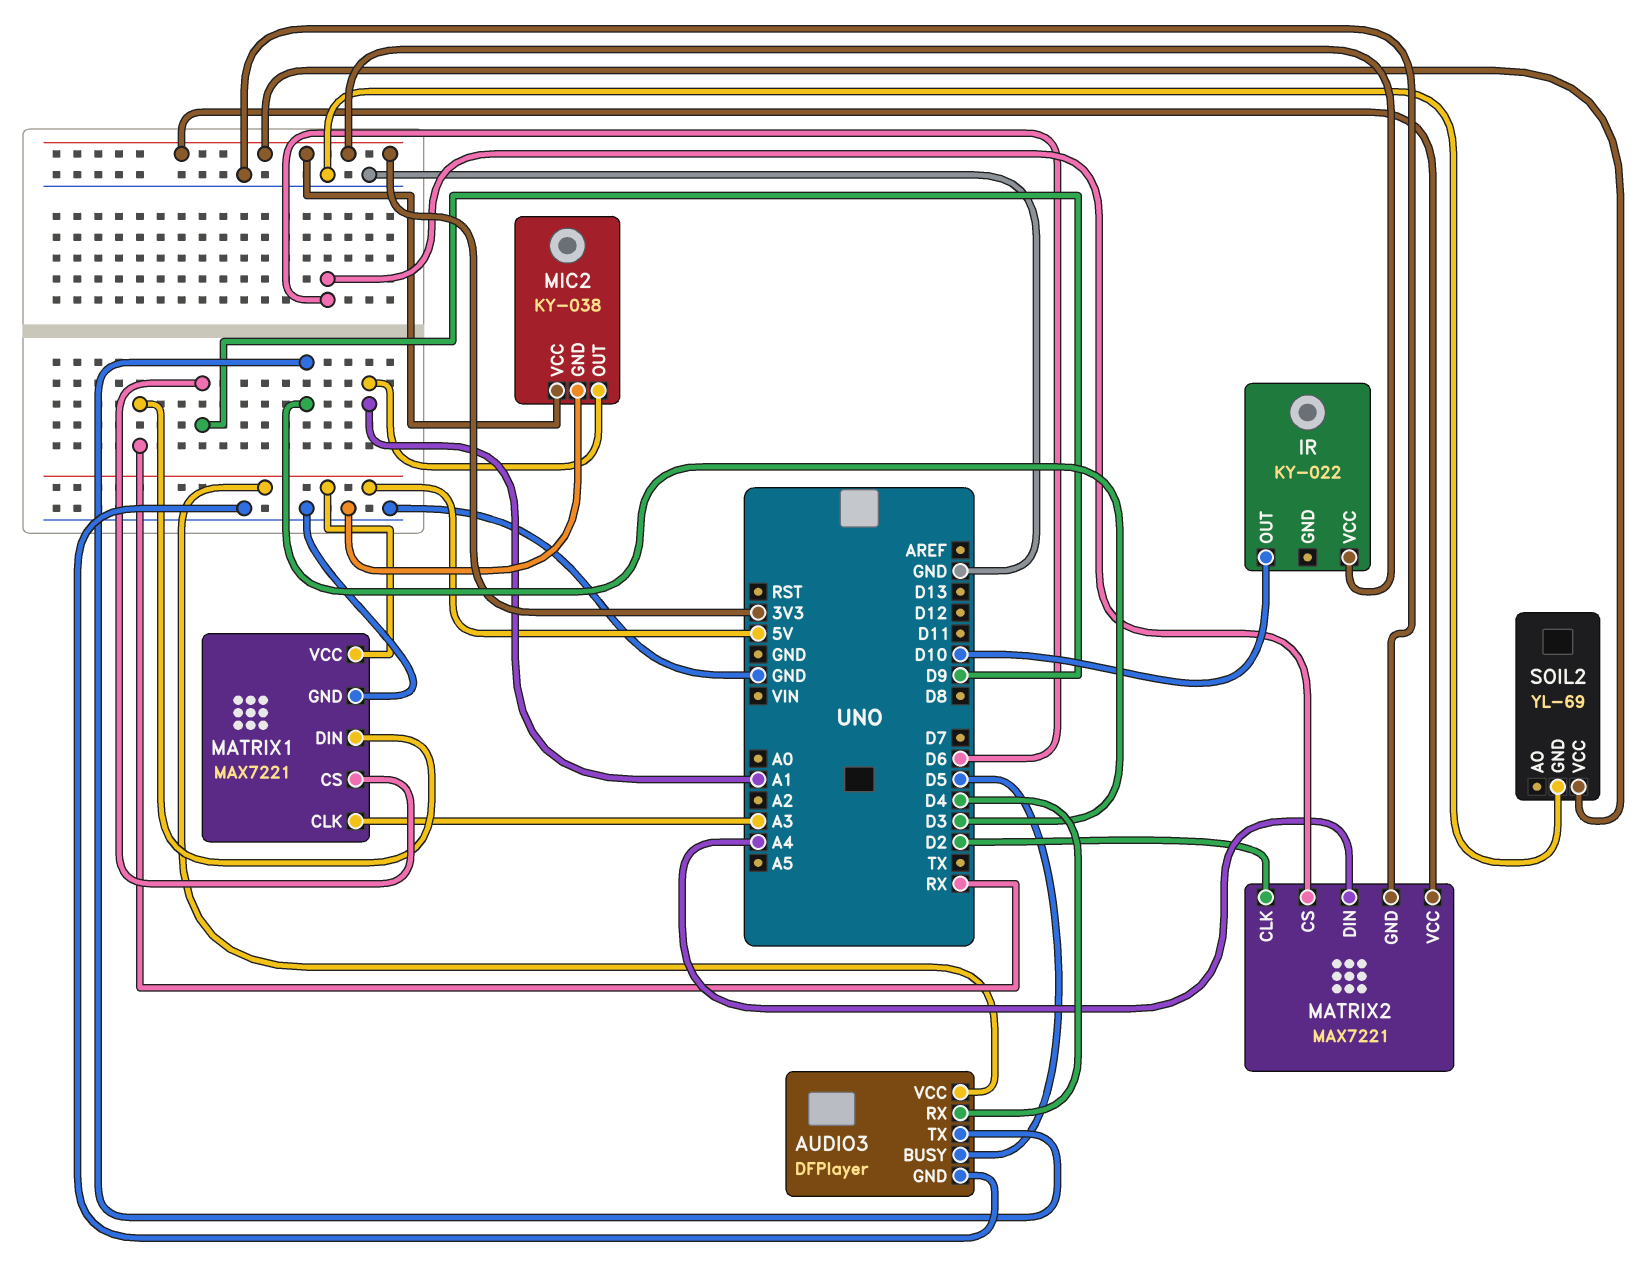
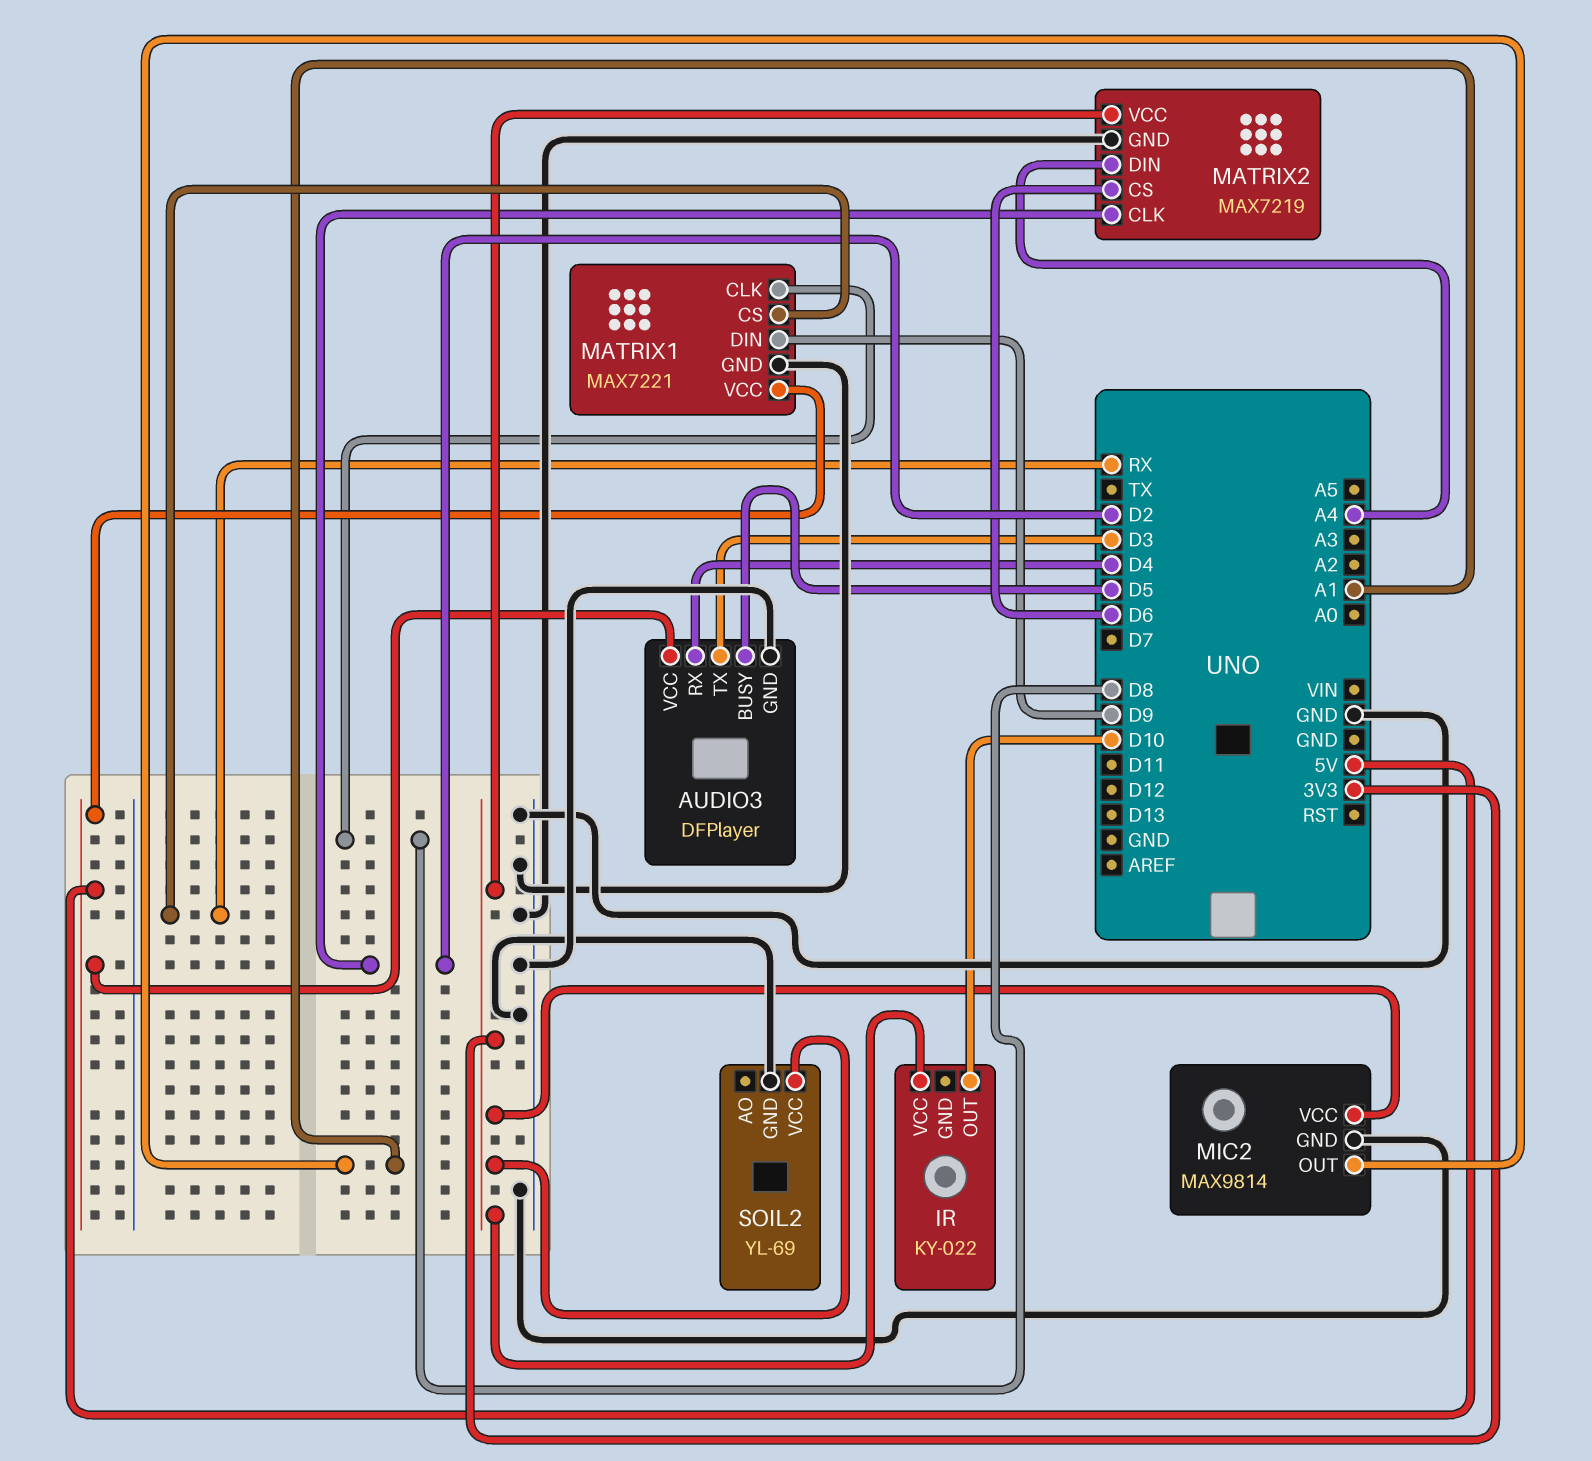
MATRIX1 pin CLK: A3 -> D8
MATRIX1 pin CS: D9 -> RX
MATRIX1 pin DIN: RX -> D9
MATRIX2: MAX7221 -> MAX7219
MIC2: KY-038 -> MAX9814

